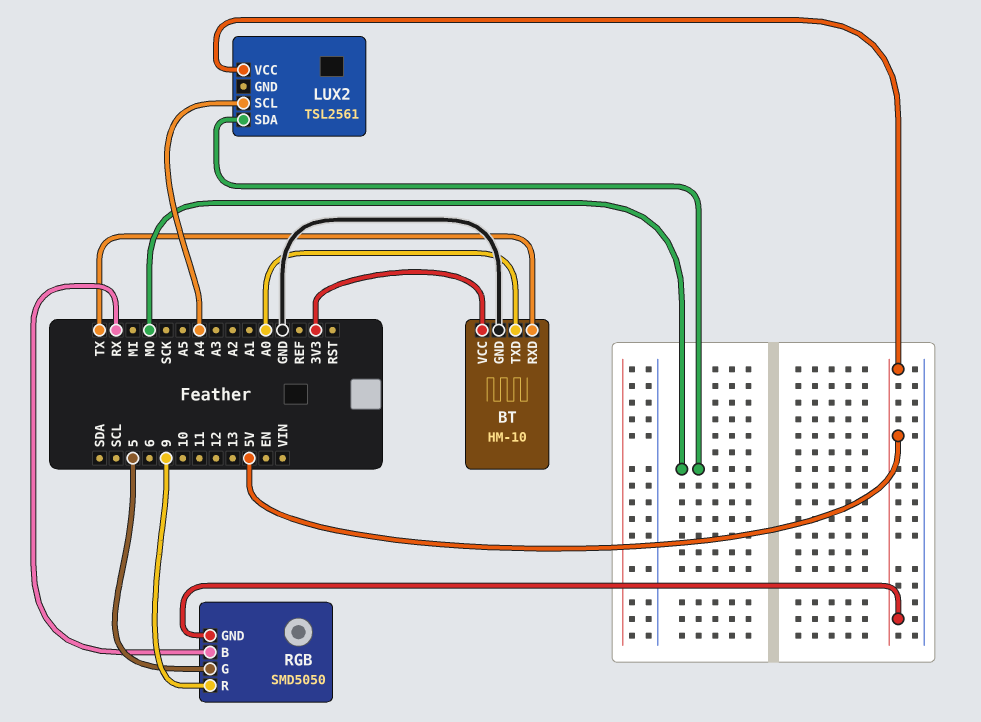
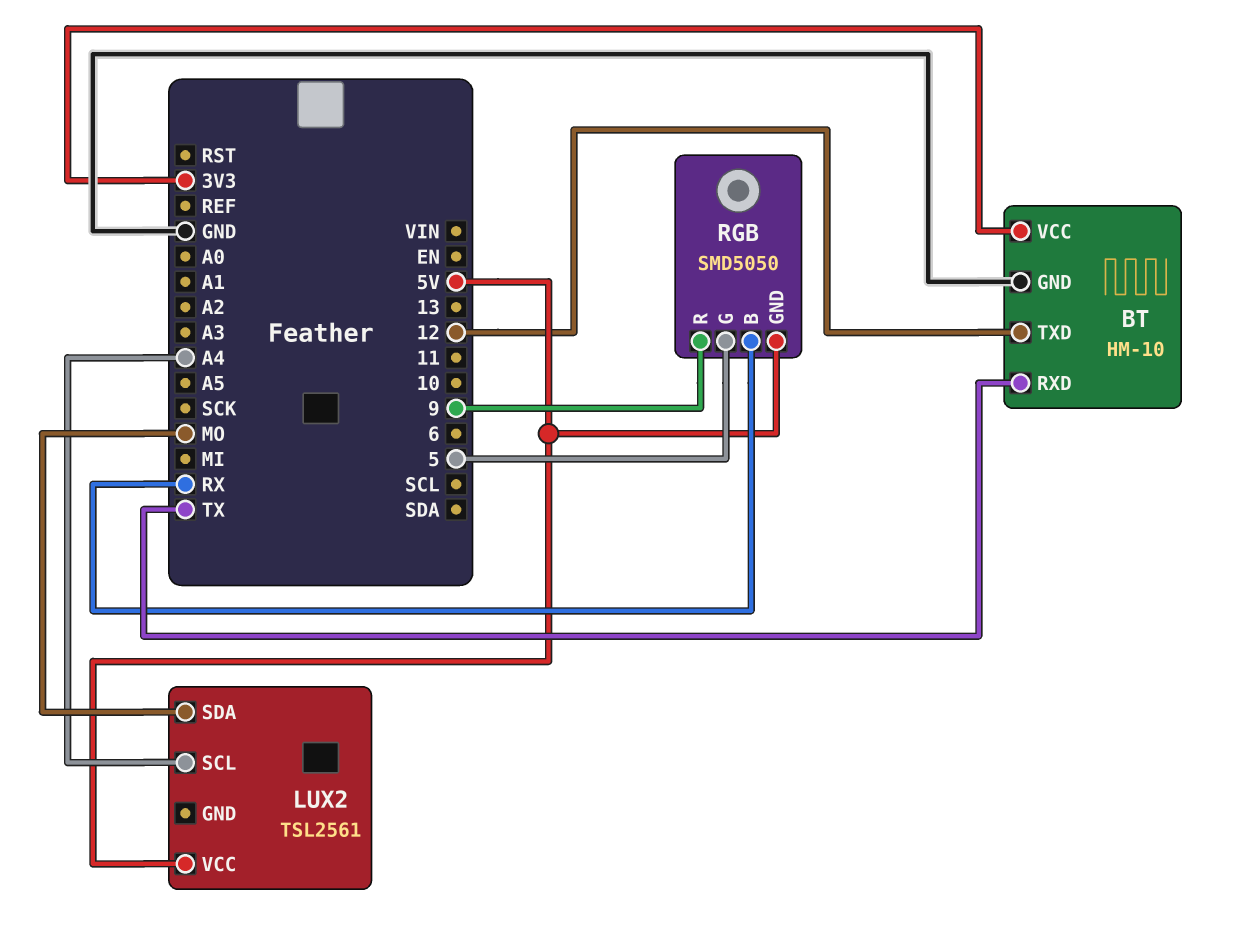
BT pin TXD: A0 -> 12

